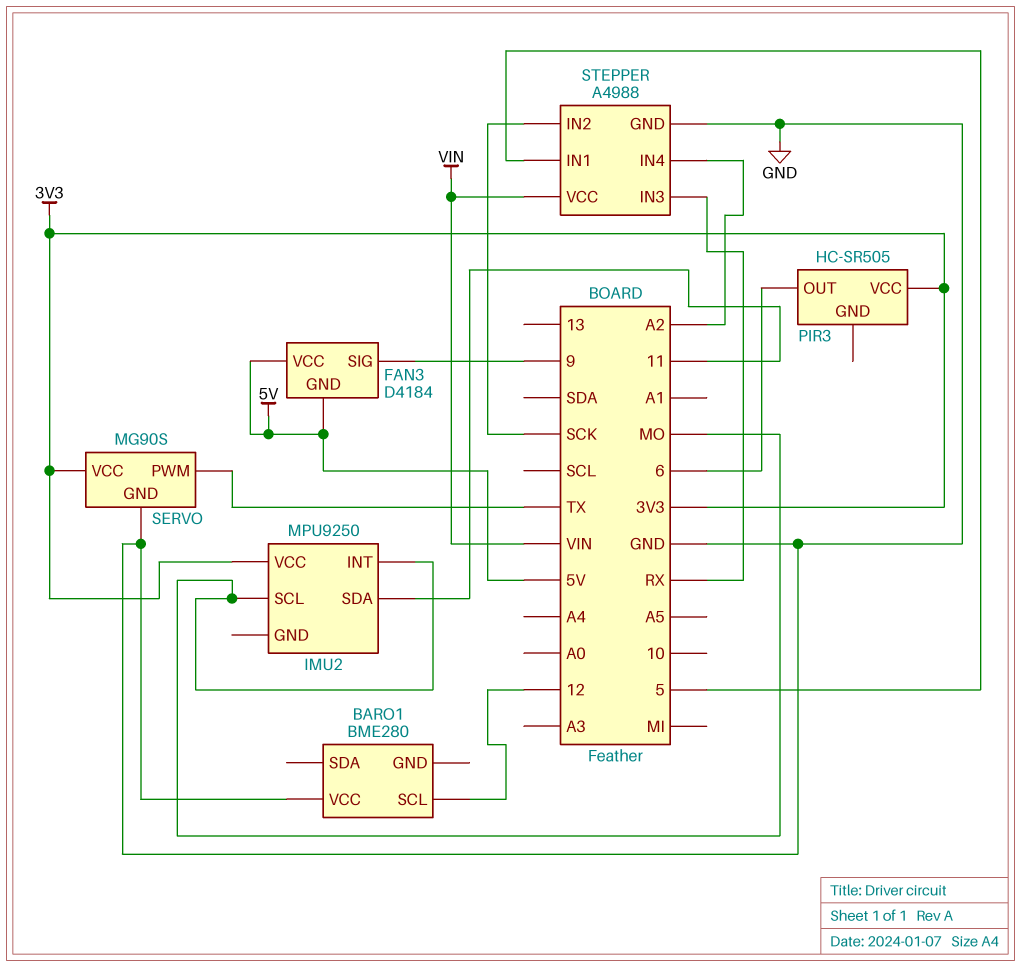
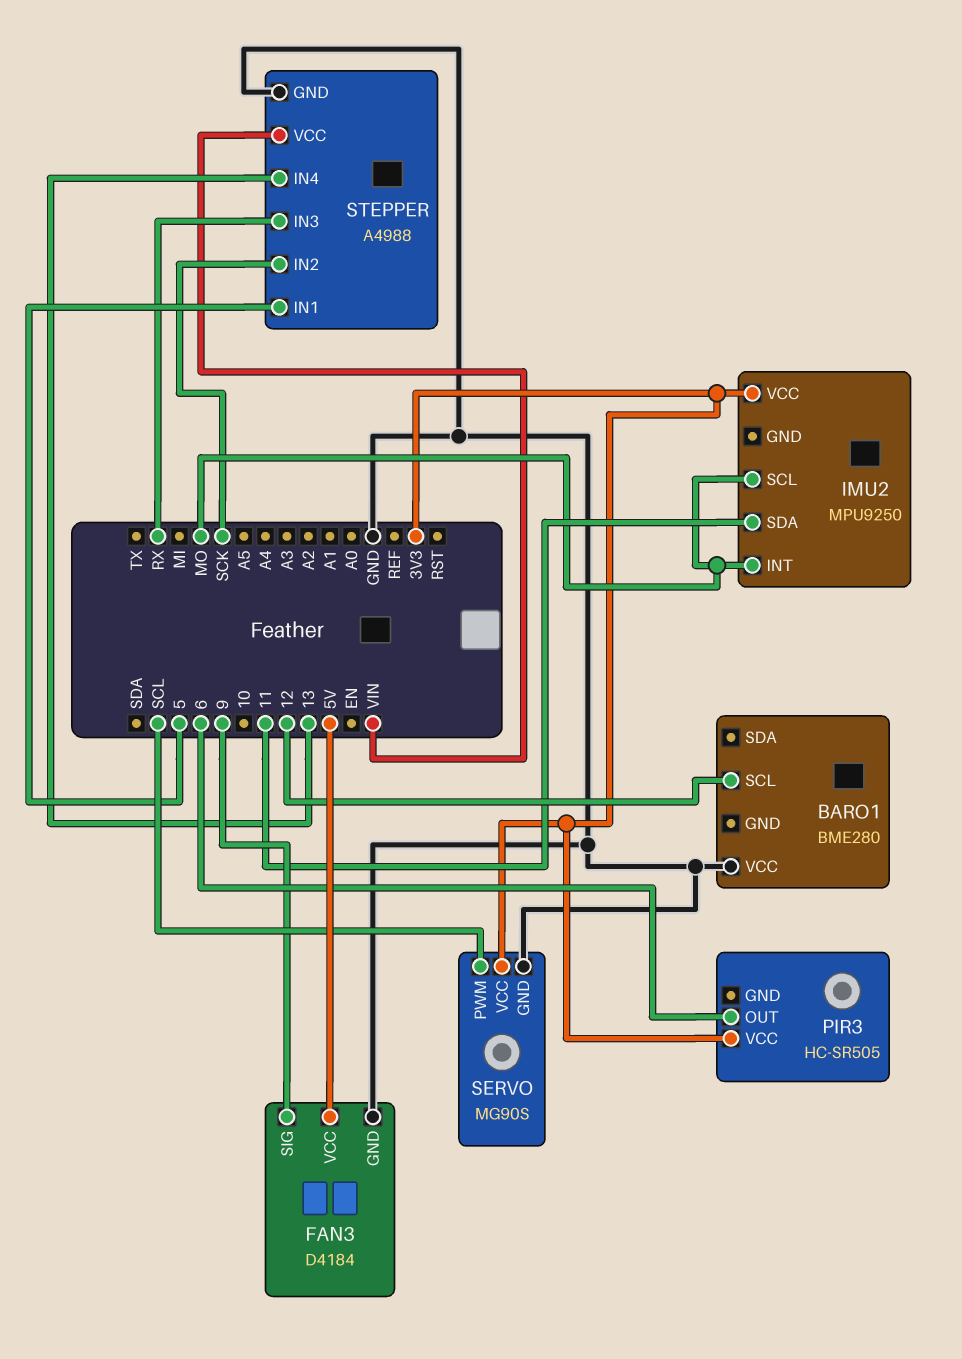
FAN3 pin GND: 5V -> GND
SERVO pin PWM: TX -> SCL
STEPPER pin IN4: A2 -> 13

